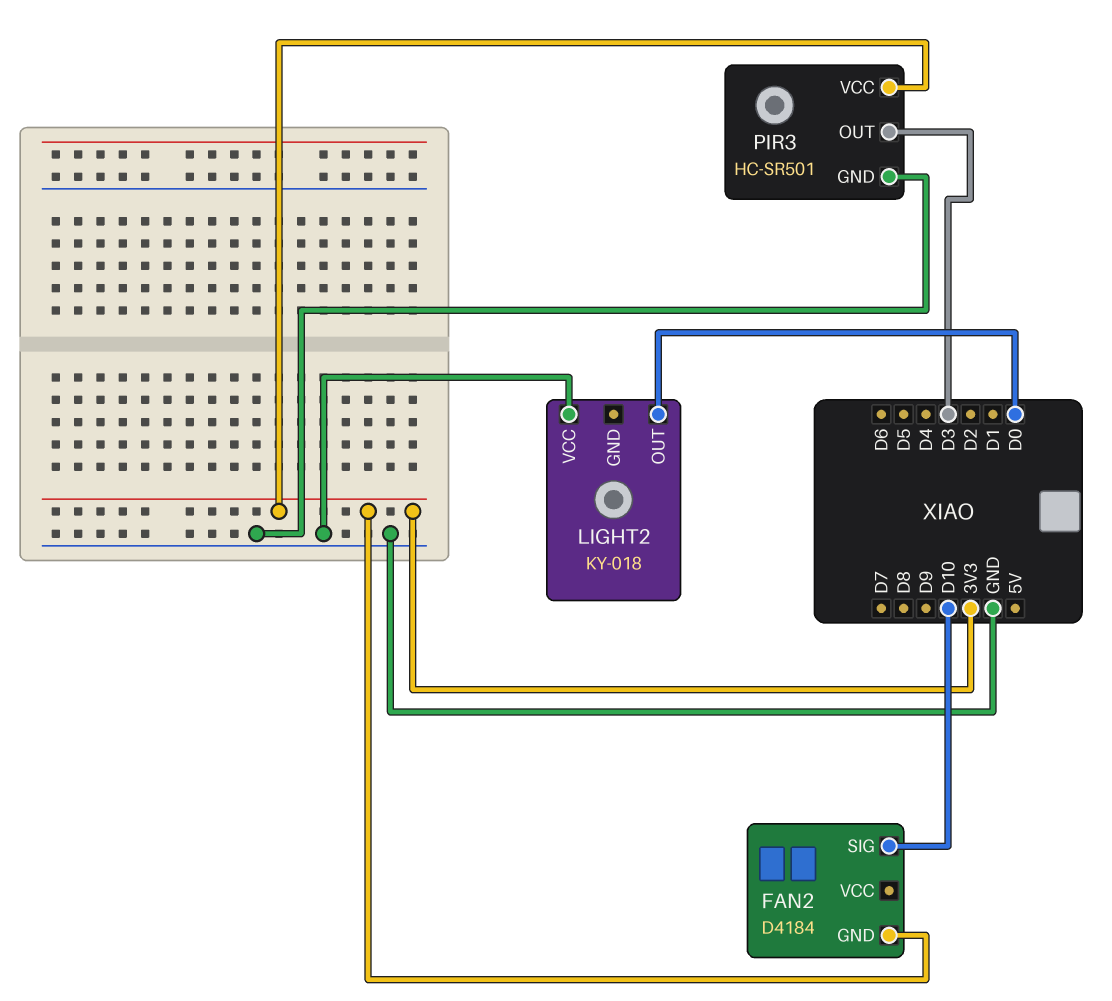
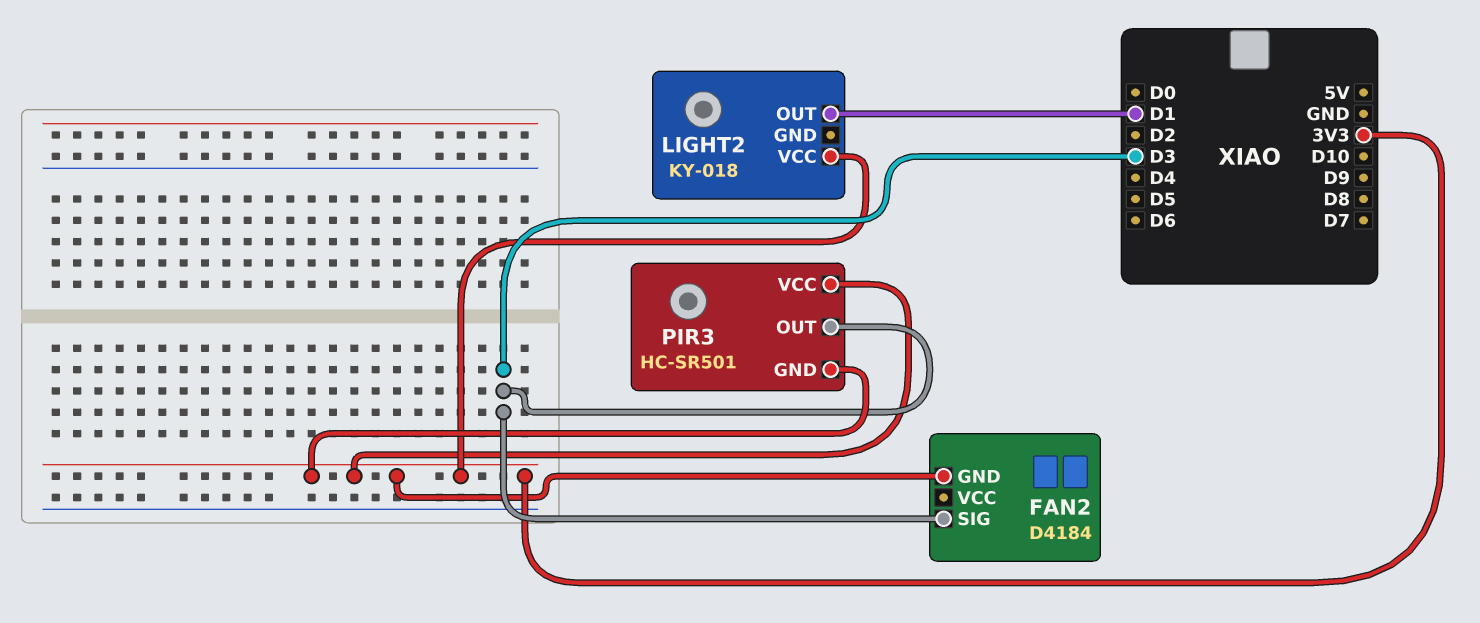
FAN2 pin SIG: D10 -> D3
LIGHT2 pin OUT: D0 -> D1
LIGHT2 pin VCC: GND -> 3V3
PIR3 pin GND: GND -> 3V3

